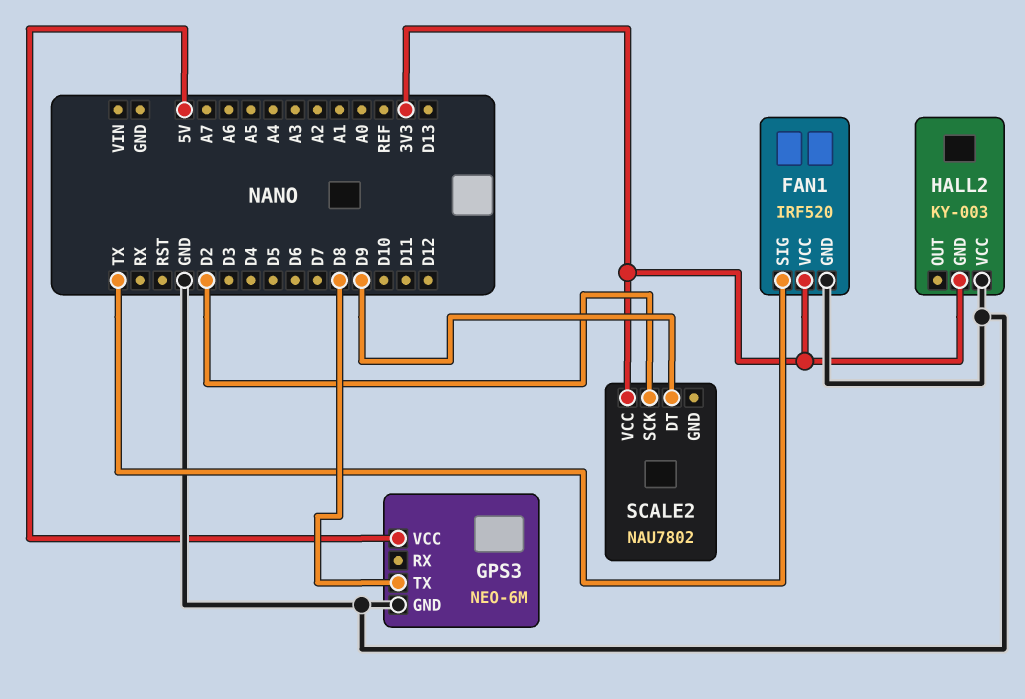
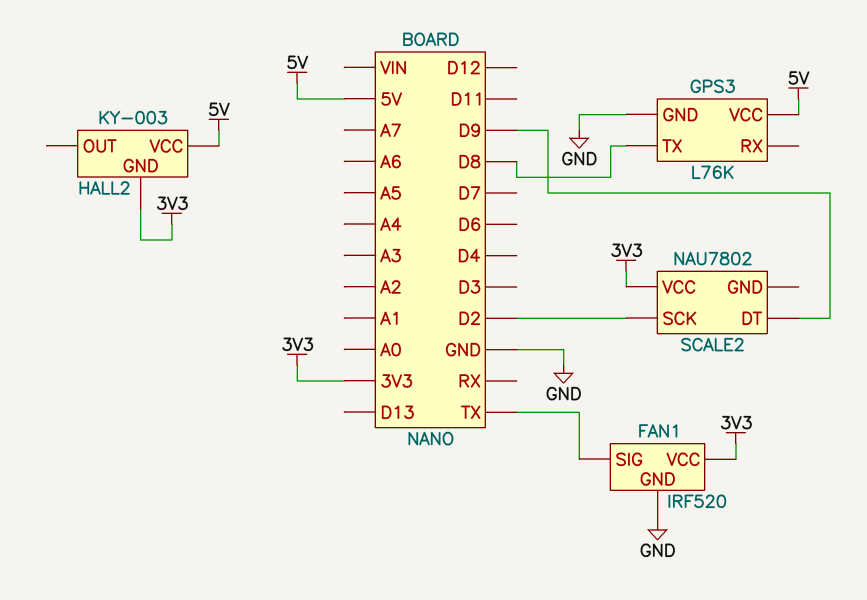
GPS3: NEO-6M -> L76K
HALL2 pin VCC: GND -> 5V

